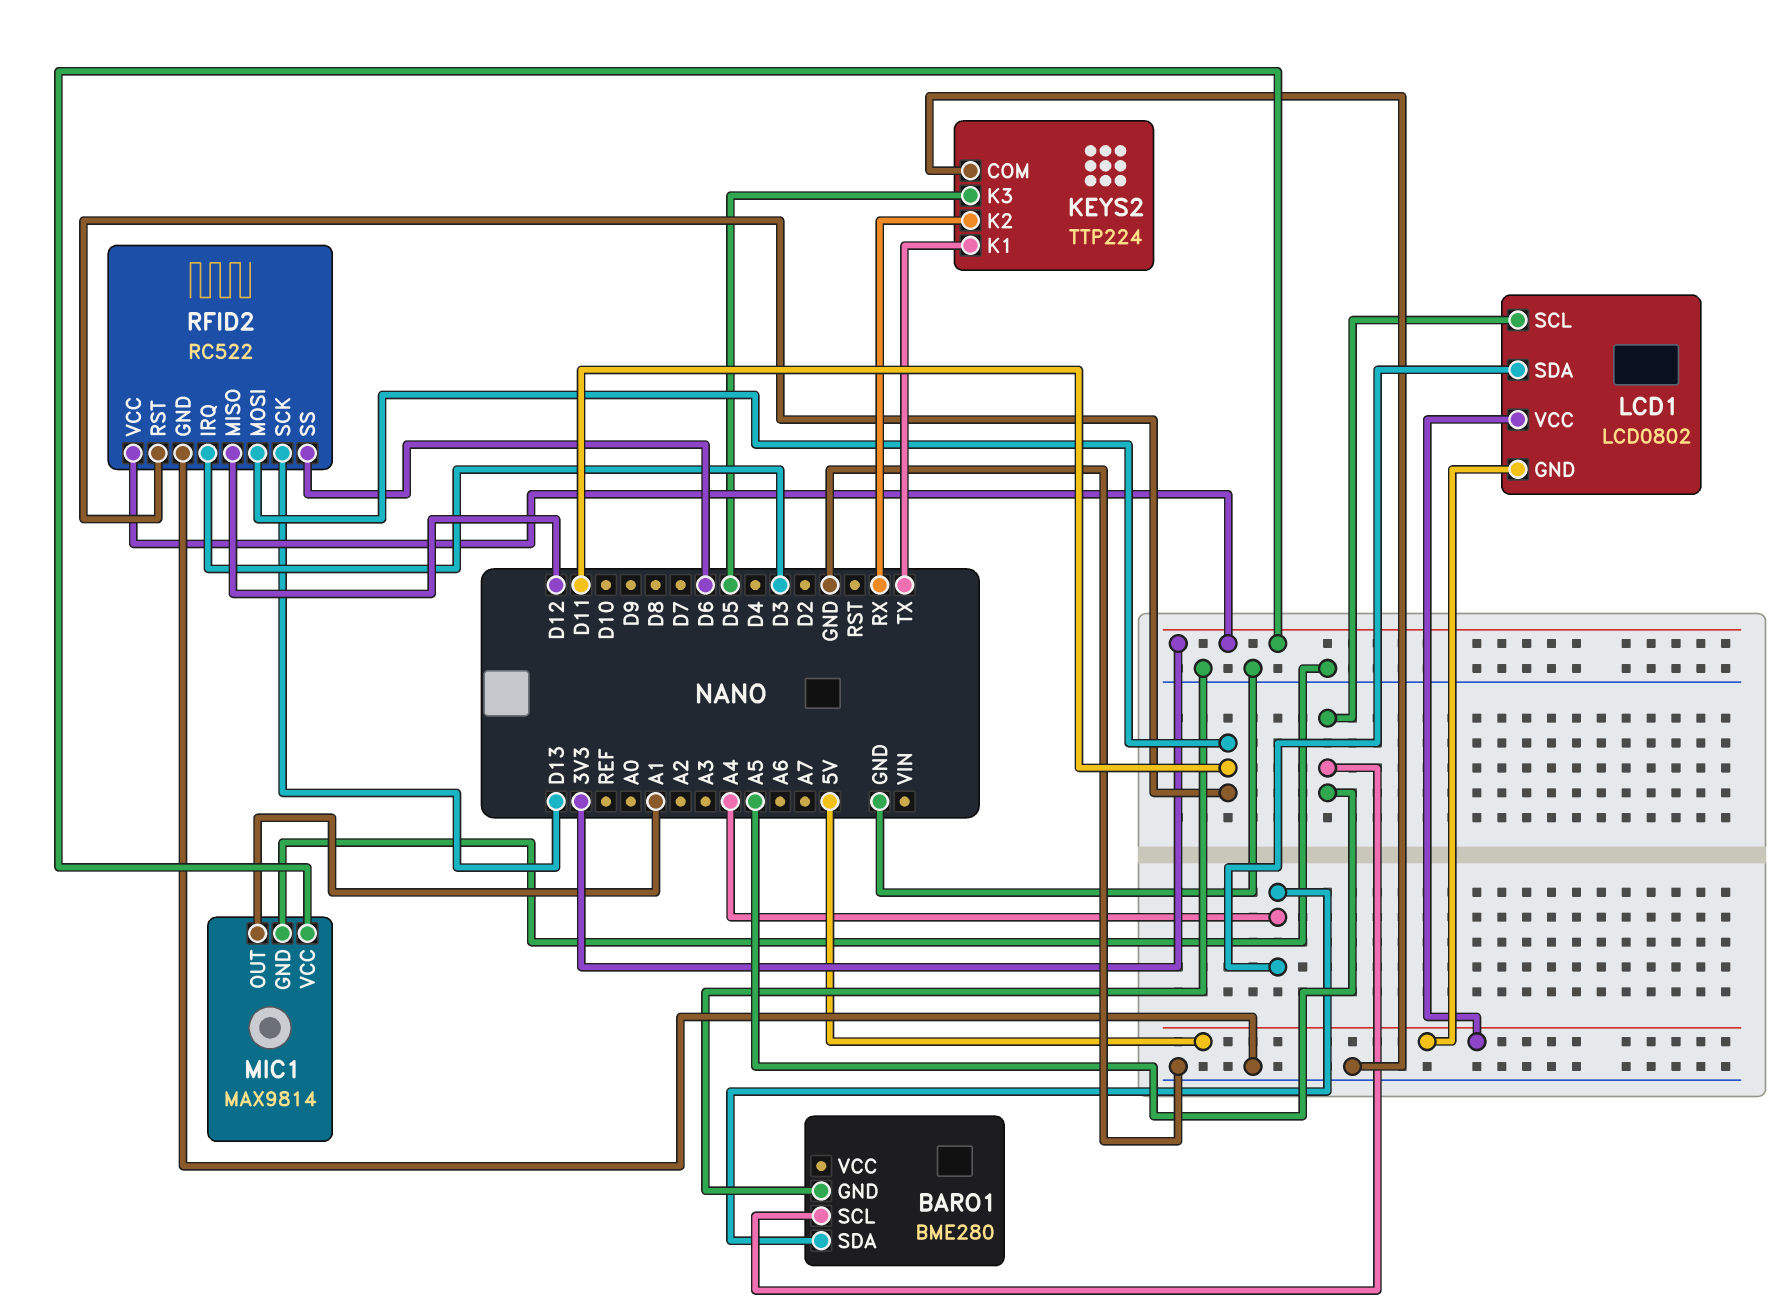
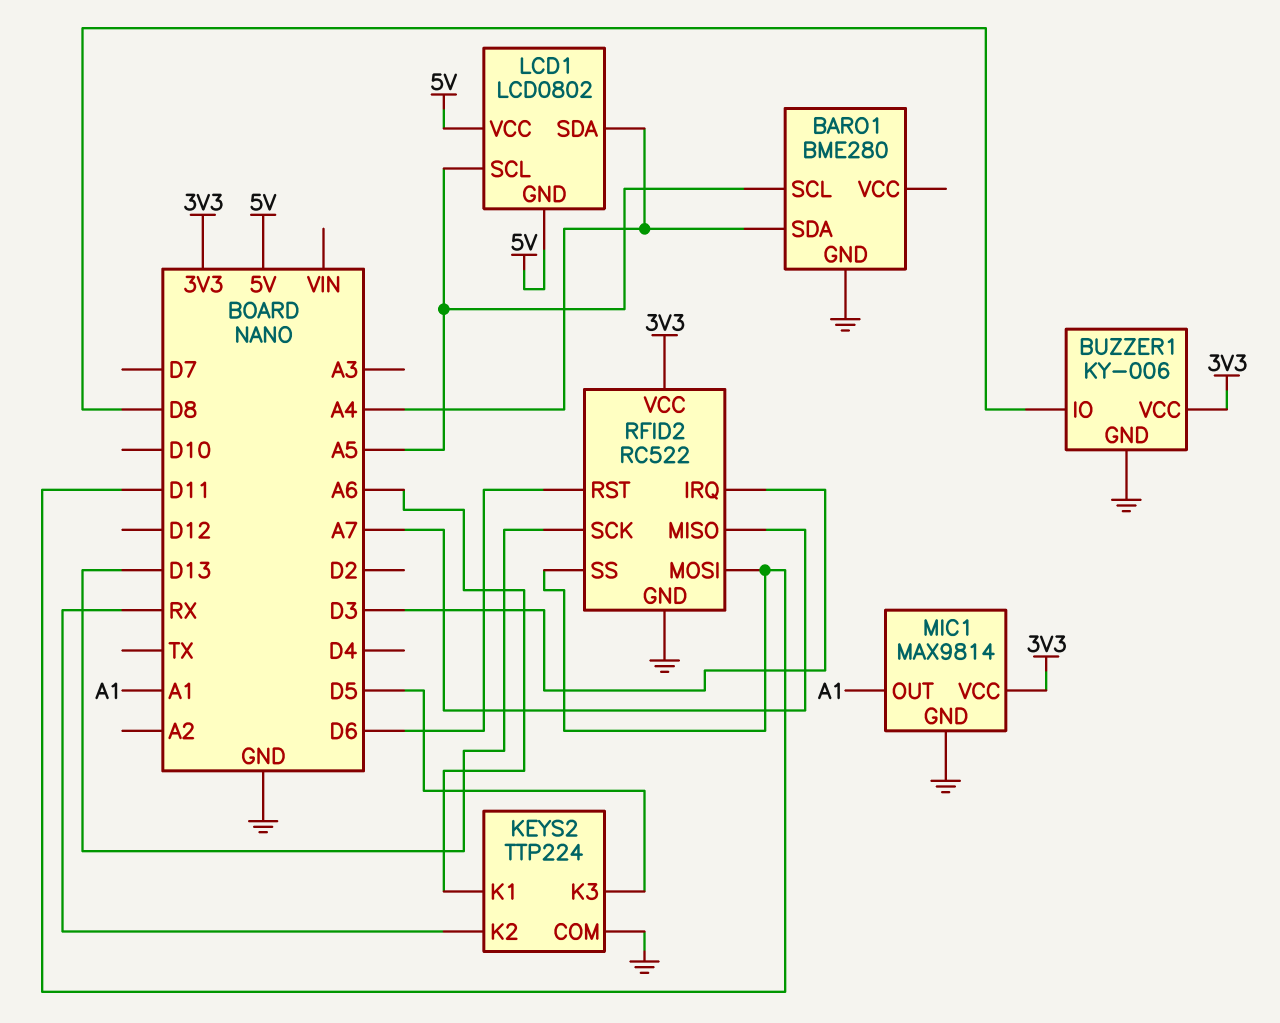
BUZZER1: none -> KY-006
BUZZER1 pin GND: none -> GND
BUZZER1 pin IO: none -> D8
BUZZER1 pin VCC: none -> 3V3
KEYS2 pin K1: TX -> A6
RFID2 pin MISO: D12 -> A7
RFID2 pin RST: D11 -> D6
RFID2 pin SS: D6 -> D11

